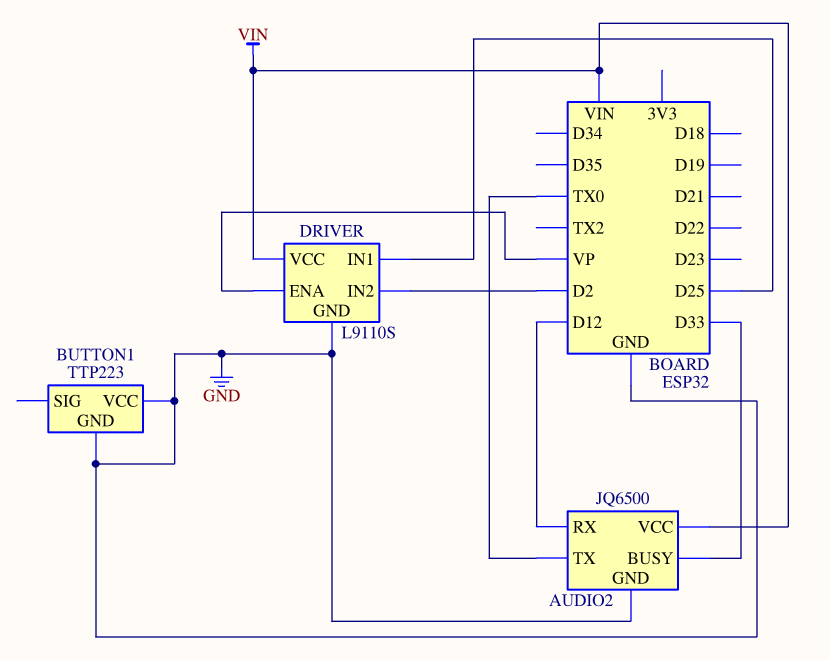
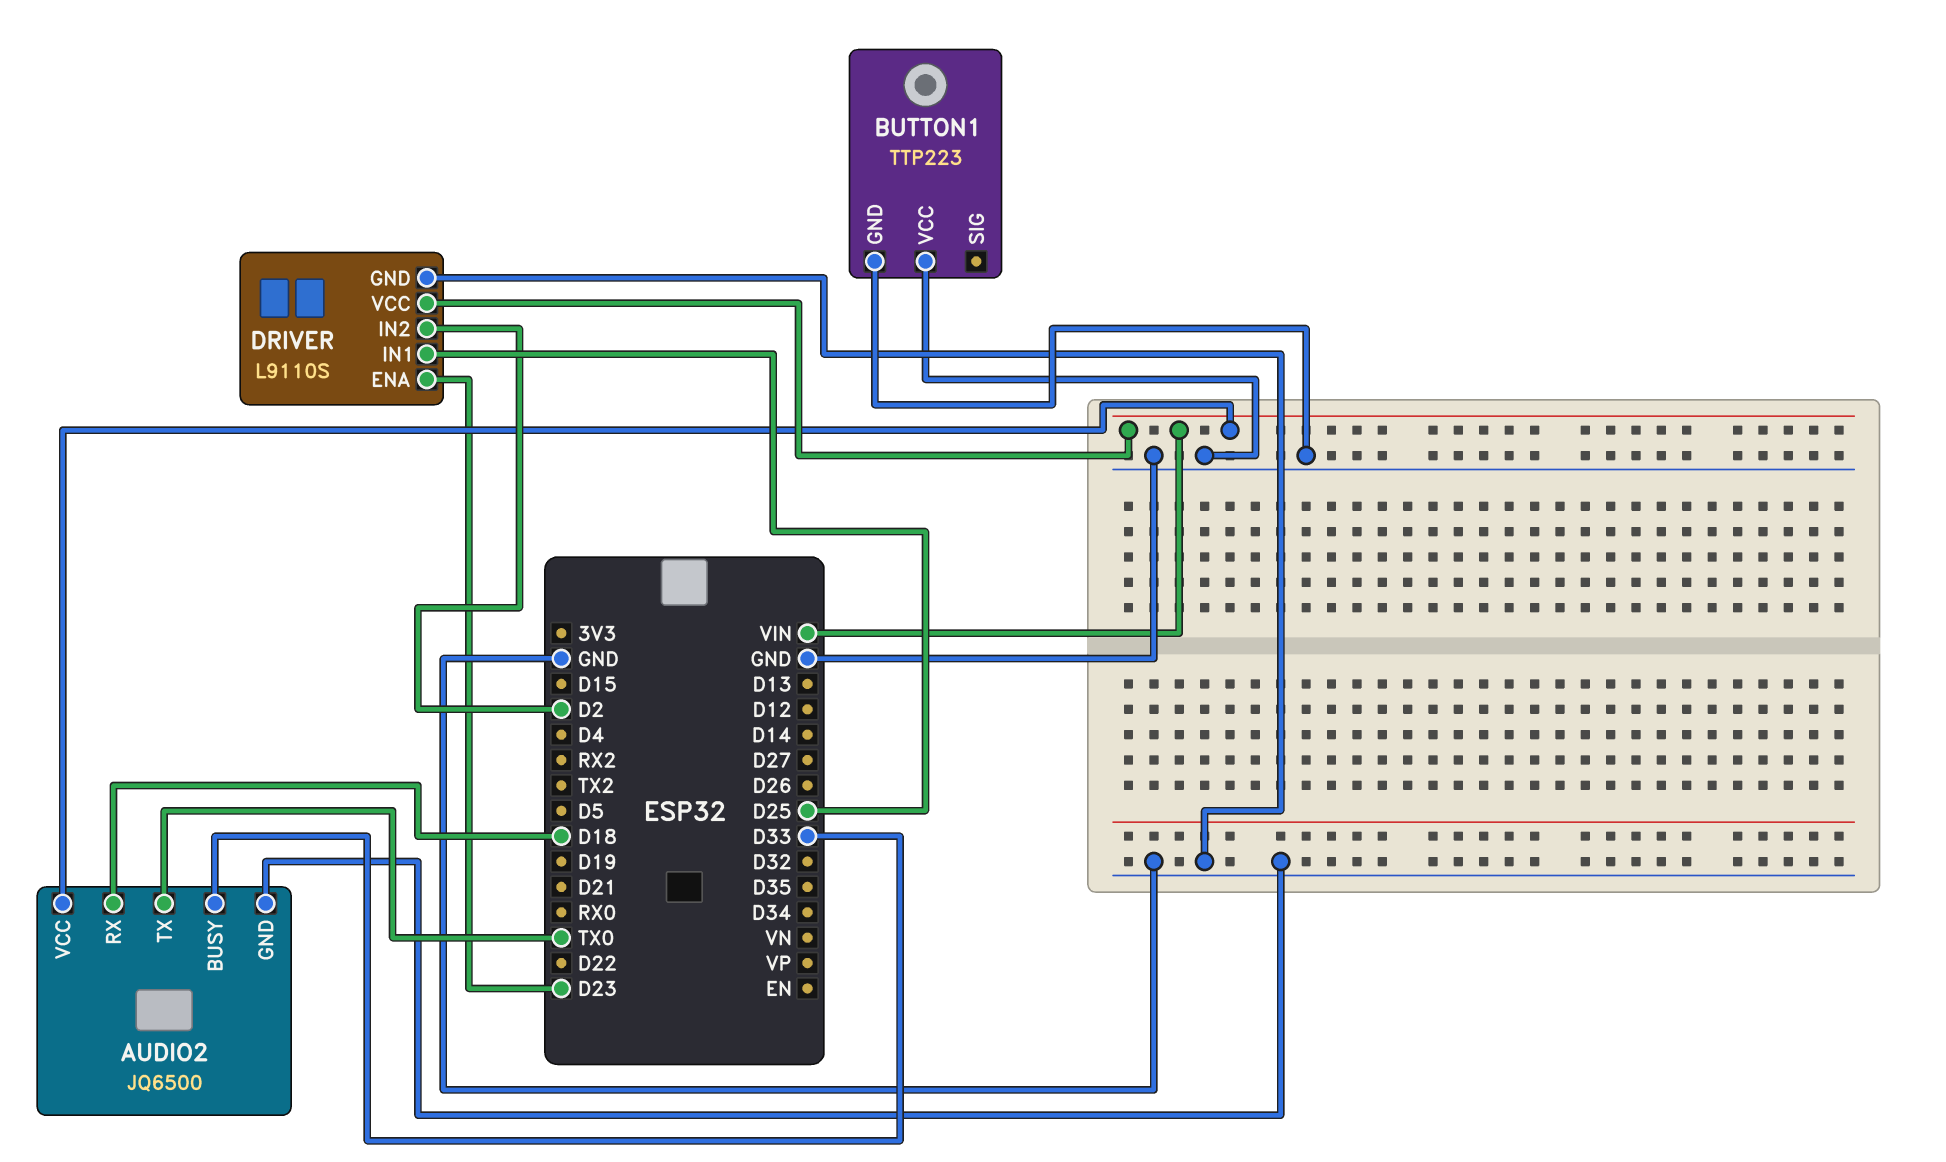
AUDIO2 pin RX: D12 -> D18
DRIVER pin ENA: VP -> D23

